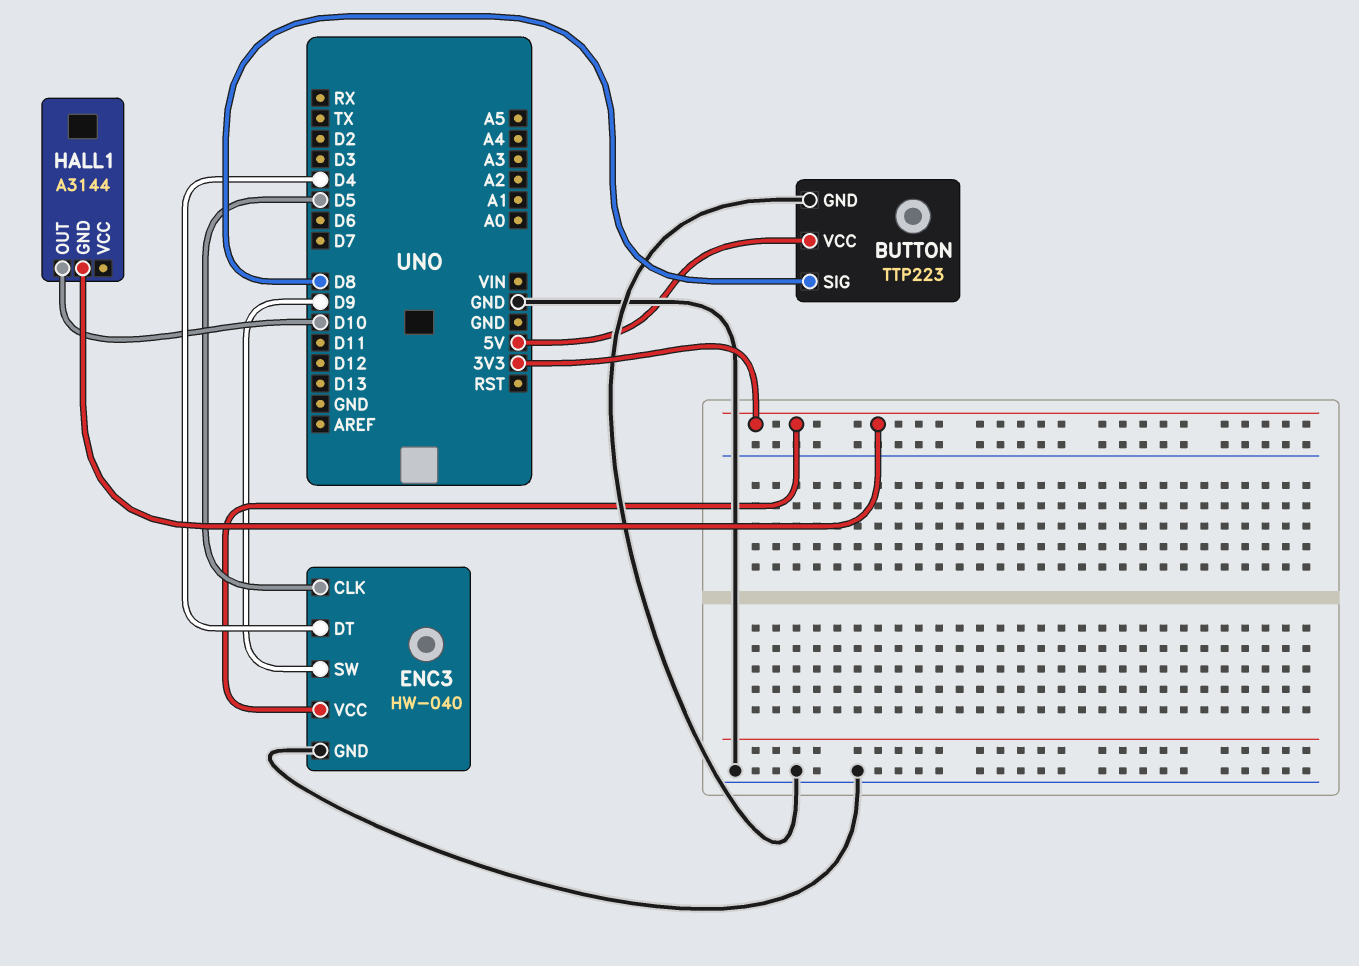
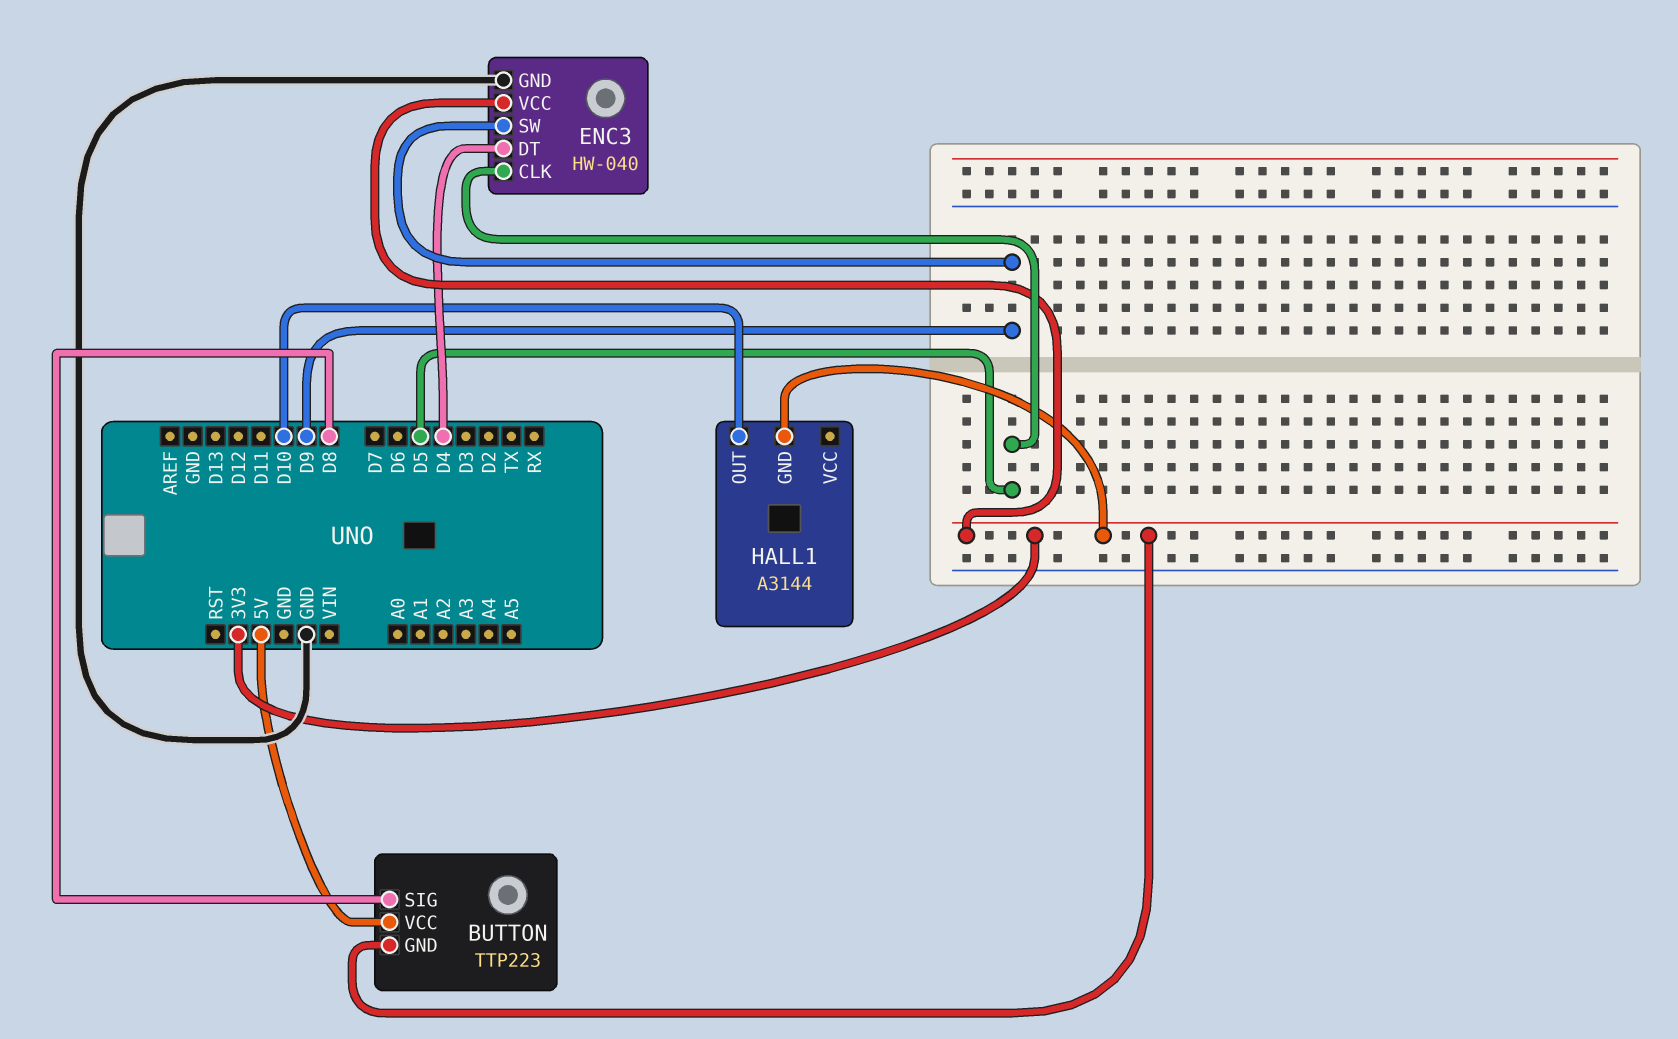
BUTTON pin GND: GND -> 3V3

